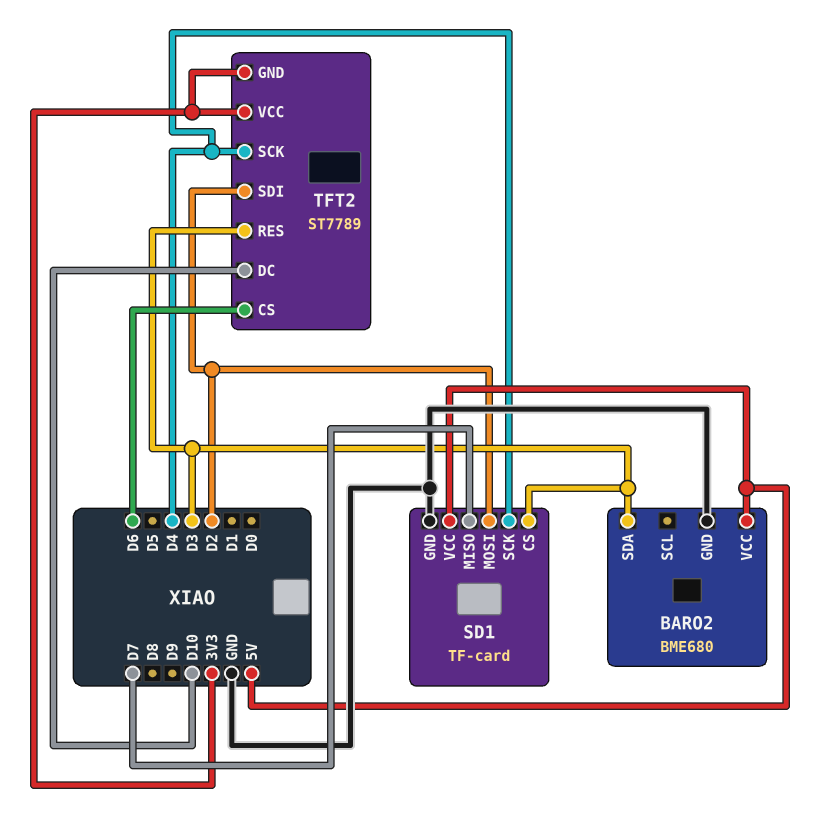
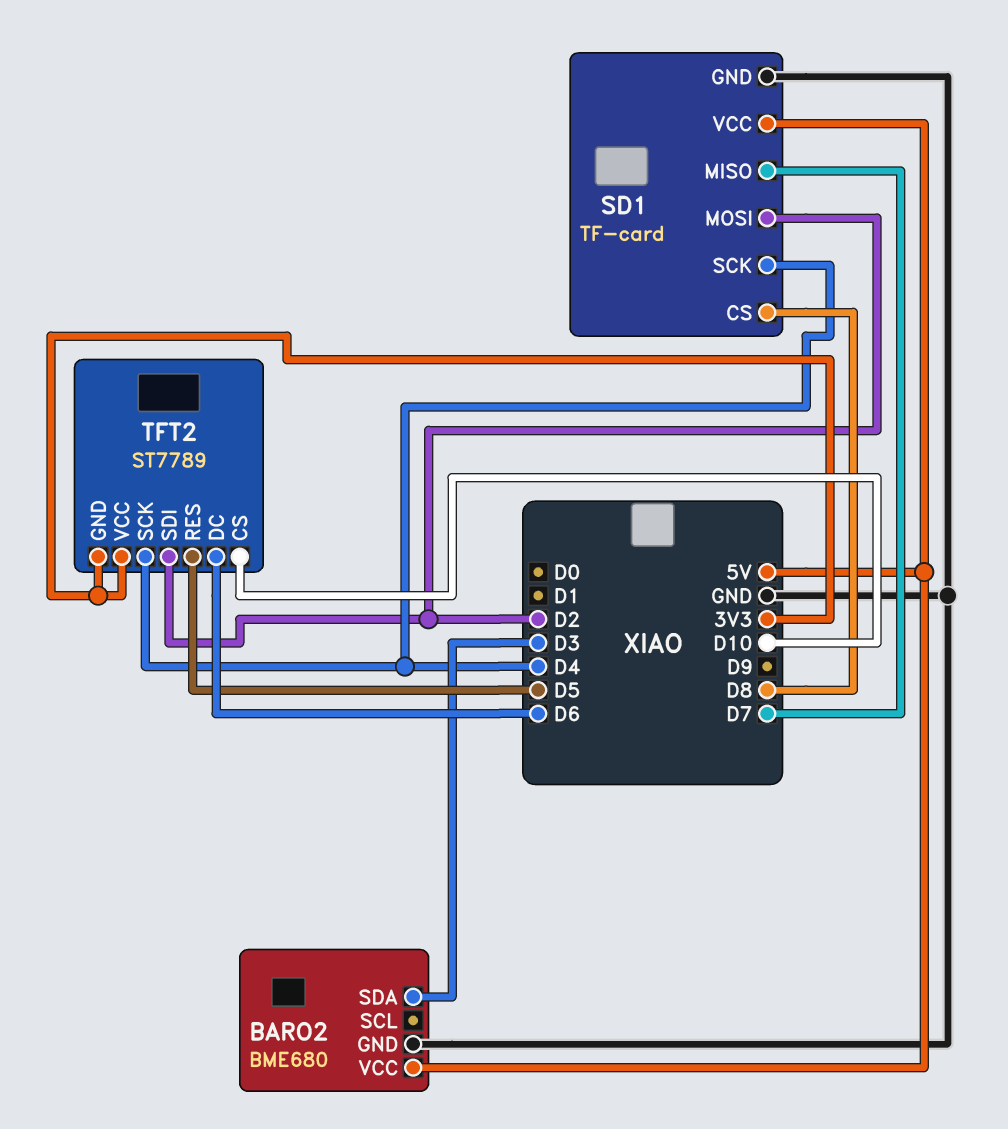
SD1 pin CS: D3 -> D8
TFT2 pin CS: D6 -> D10
TFT2 pin DC: D10 -> D6
TFT2 pin RES: D3 -> D5

